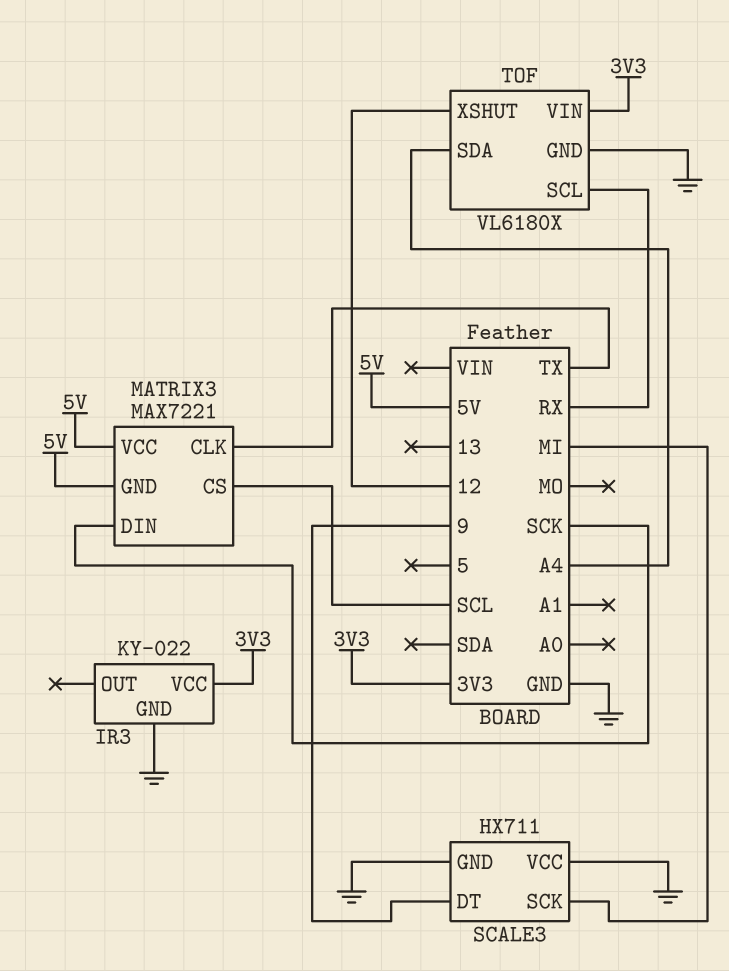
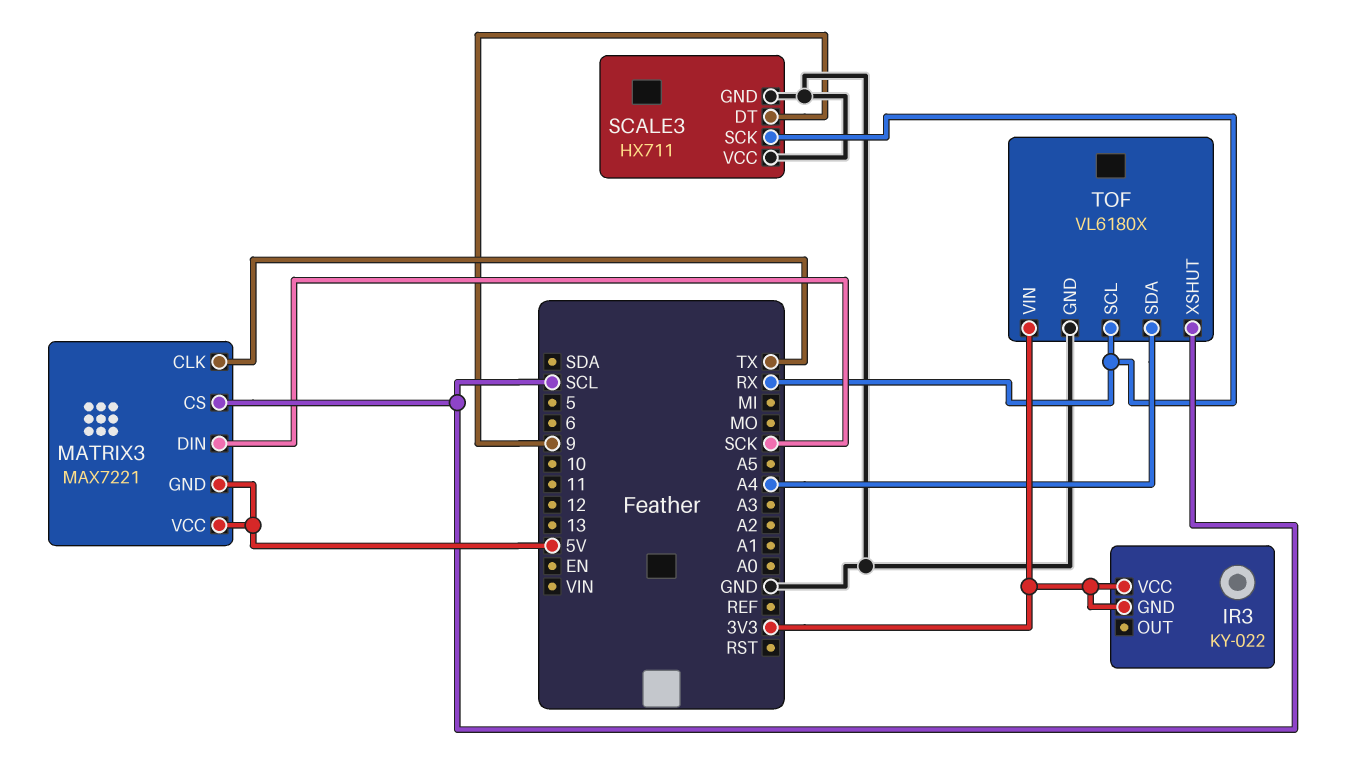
IR3 pin GND: GND -> 3V3
SCALE3 pin SCK: MI -> RX
TOF pin XSHUT: 12 -> SCL

